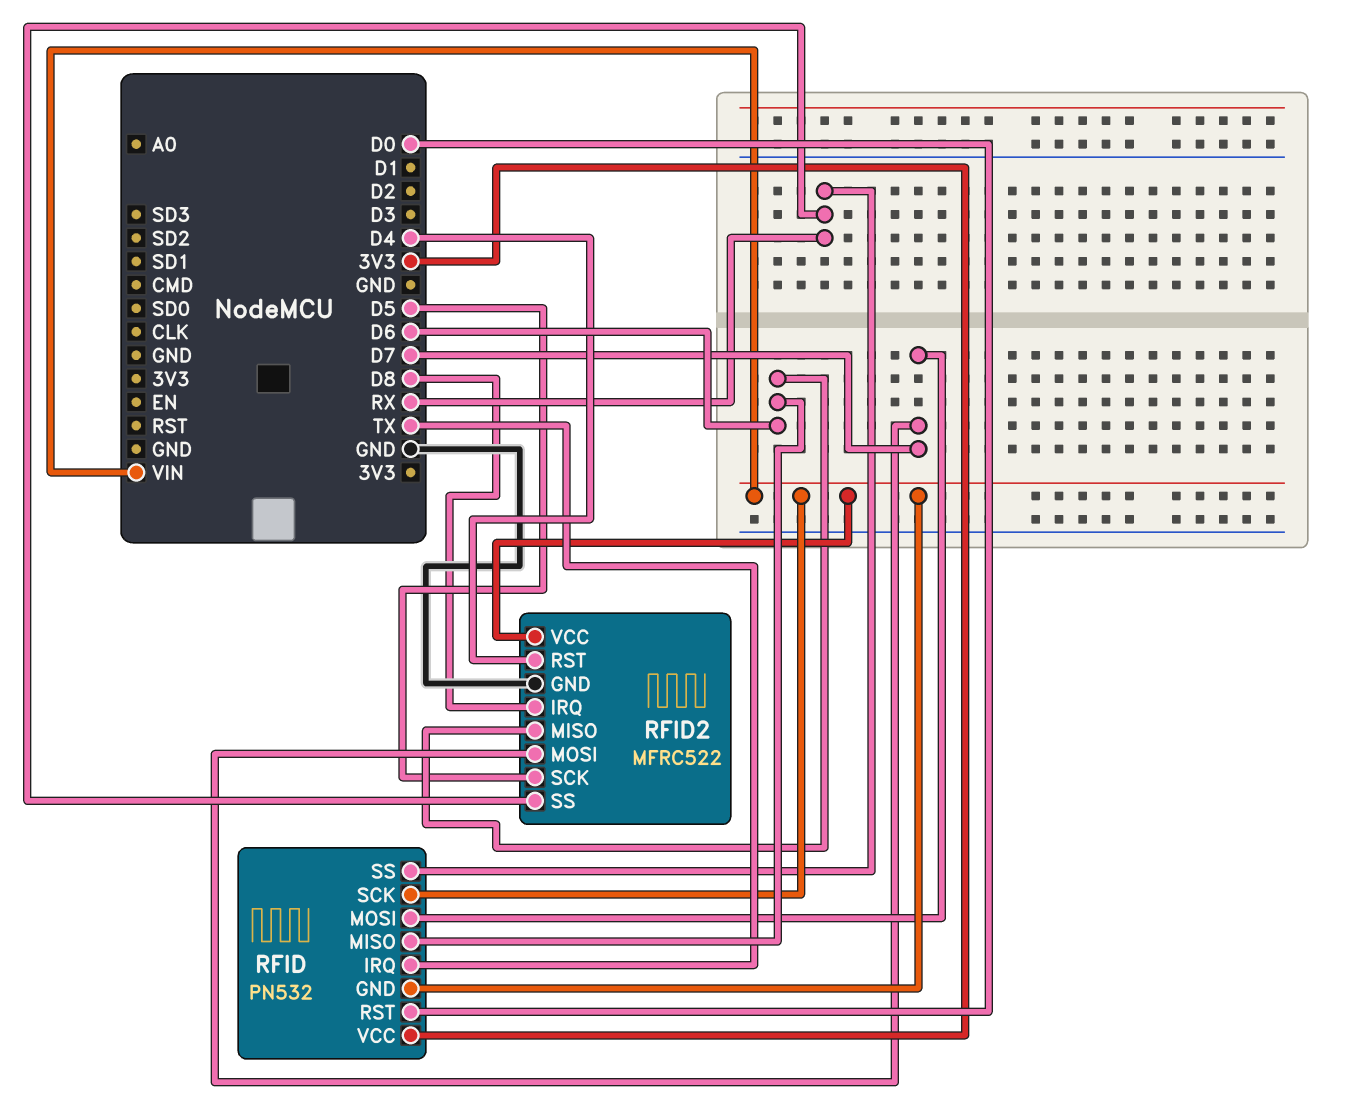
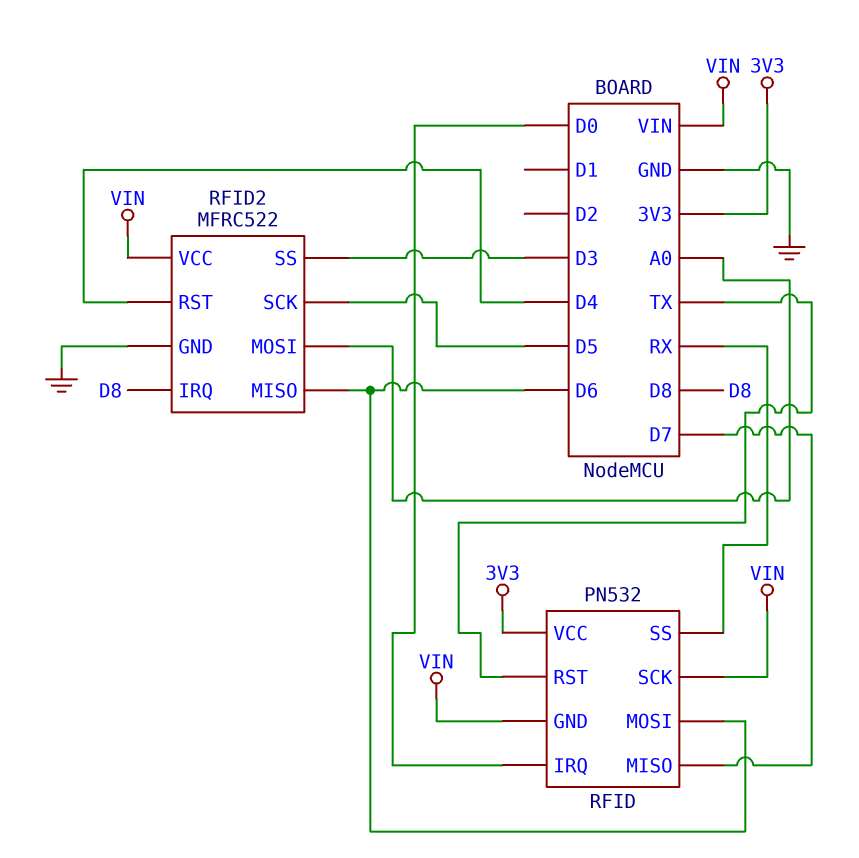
RFID pin IRQ: TX -> D0
RFID pin MISO: D6 -> D7
RFID pin MOSI: D7 -> D6
RFID pin RST: D0 -> TX
RFID2 pin MOSI: D7 -> A0
RFID2 pin SS: RX -> D3

